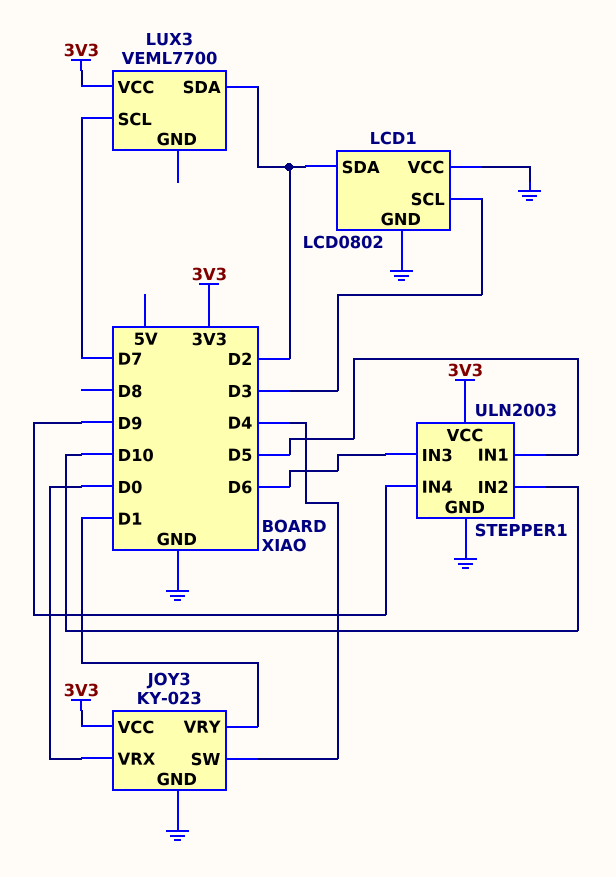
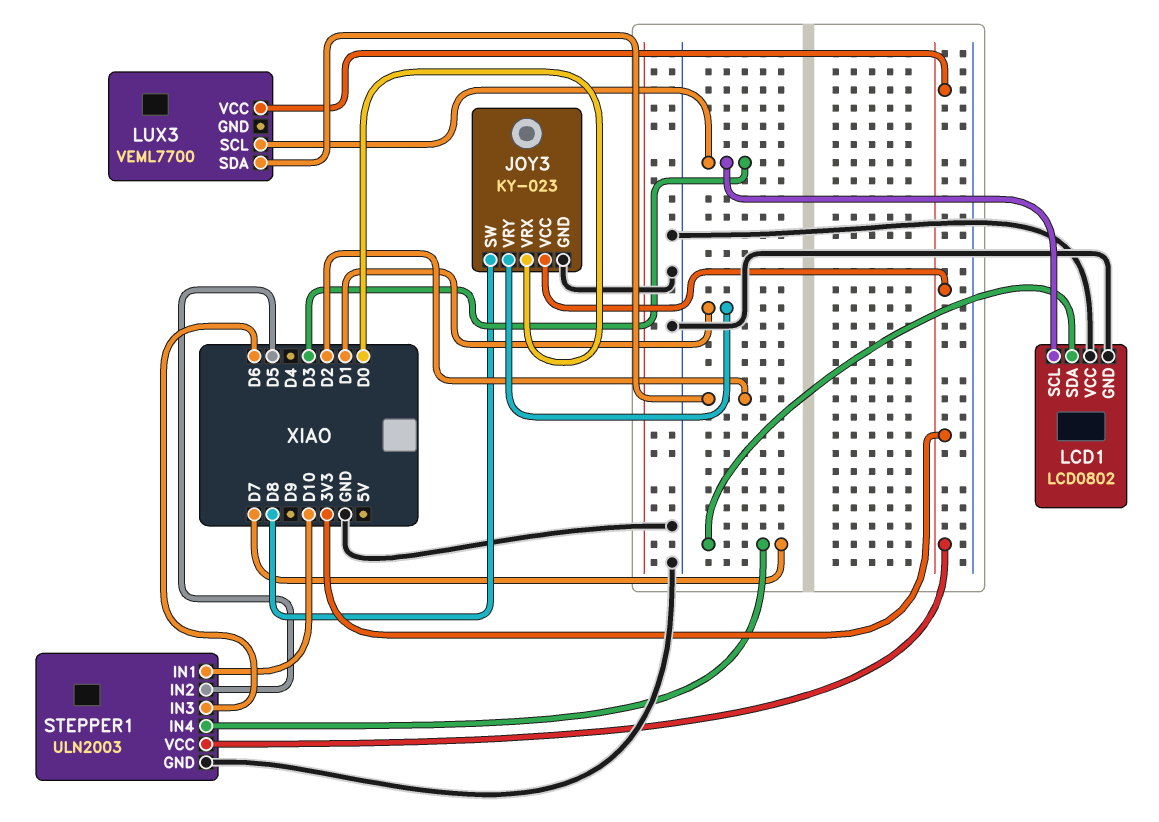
JOY3 pin SW: D4 -> D8
LCD1 pin SDA: D2 -> D7
LUX3 pin SCL: D7 -> D3
STEPPER1 pin IN1: D5 -> D10
STEPPER1 pin IN2: D10 -> D5
STEPPER1 pin IN4: D9 -> D7

